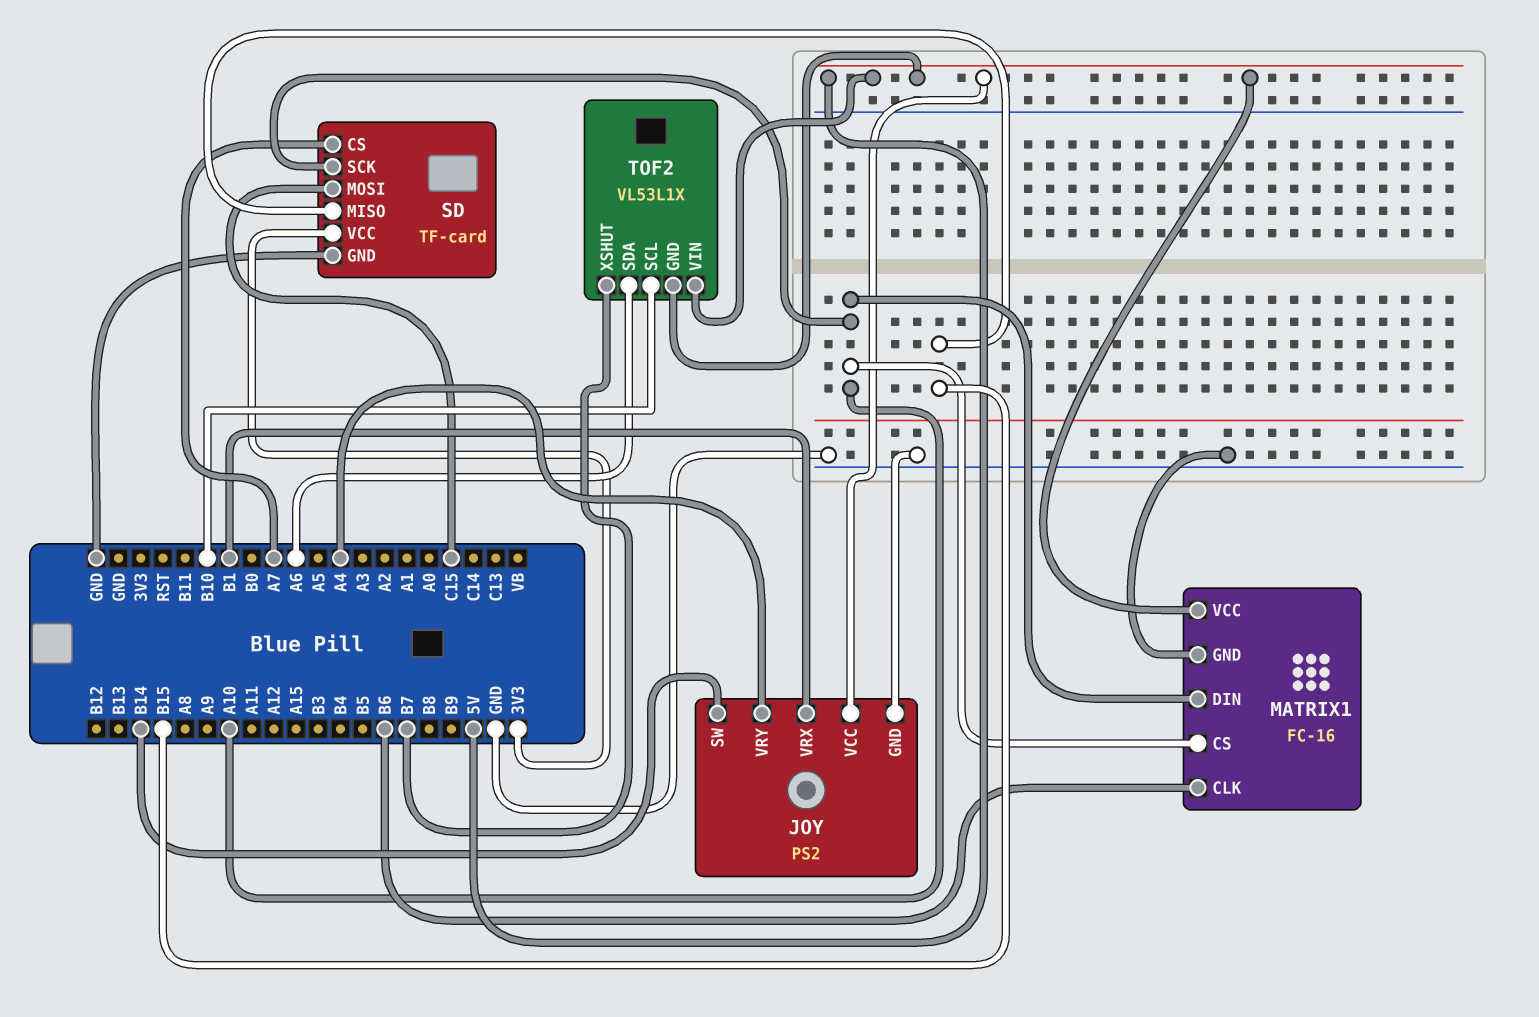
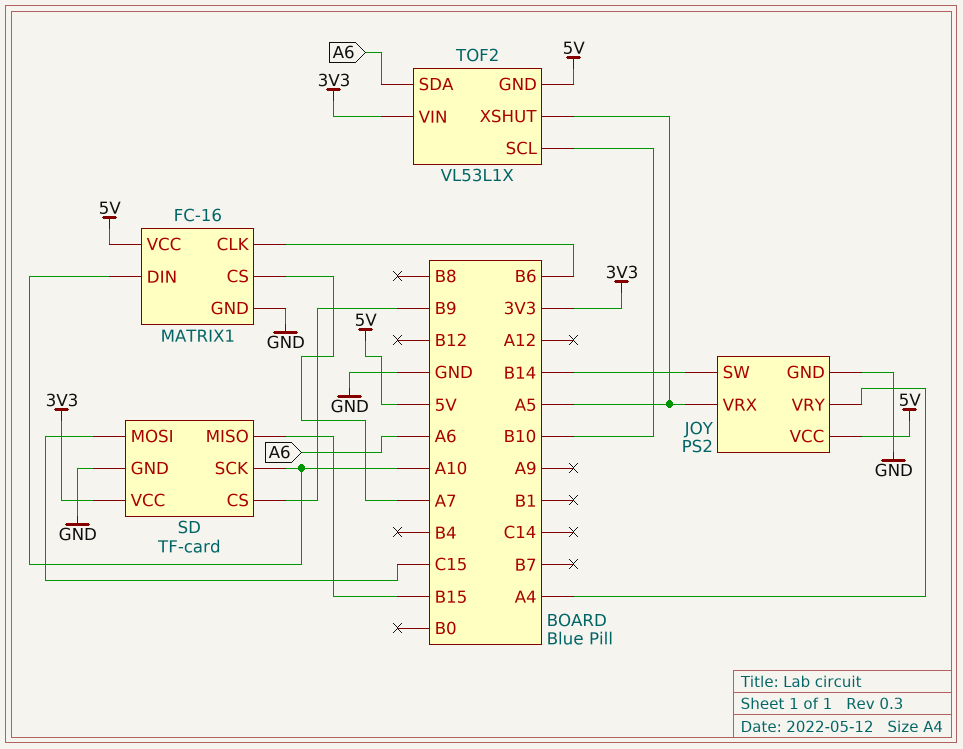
JOY pin VRX: B1 -> A5
MATRIX1 pin CS: A10 -> A7
SD pin CS: A7 -> B9
TOF2 pin VIN: 5V -> 3V3
TOF2 pin XSHUT: B7 -> A5

